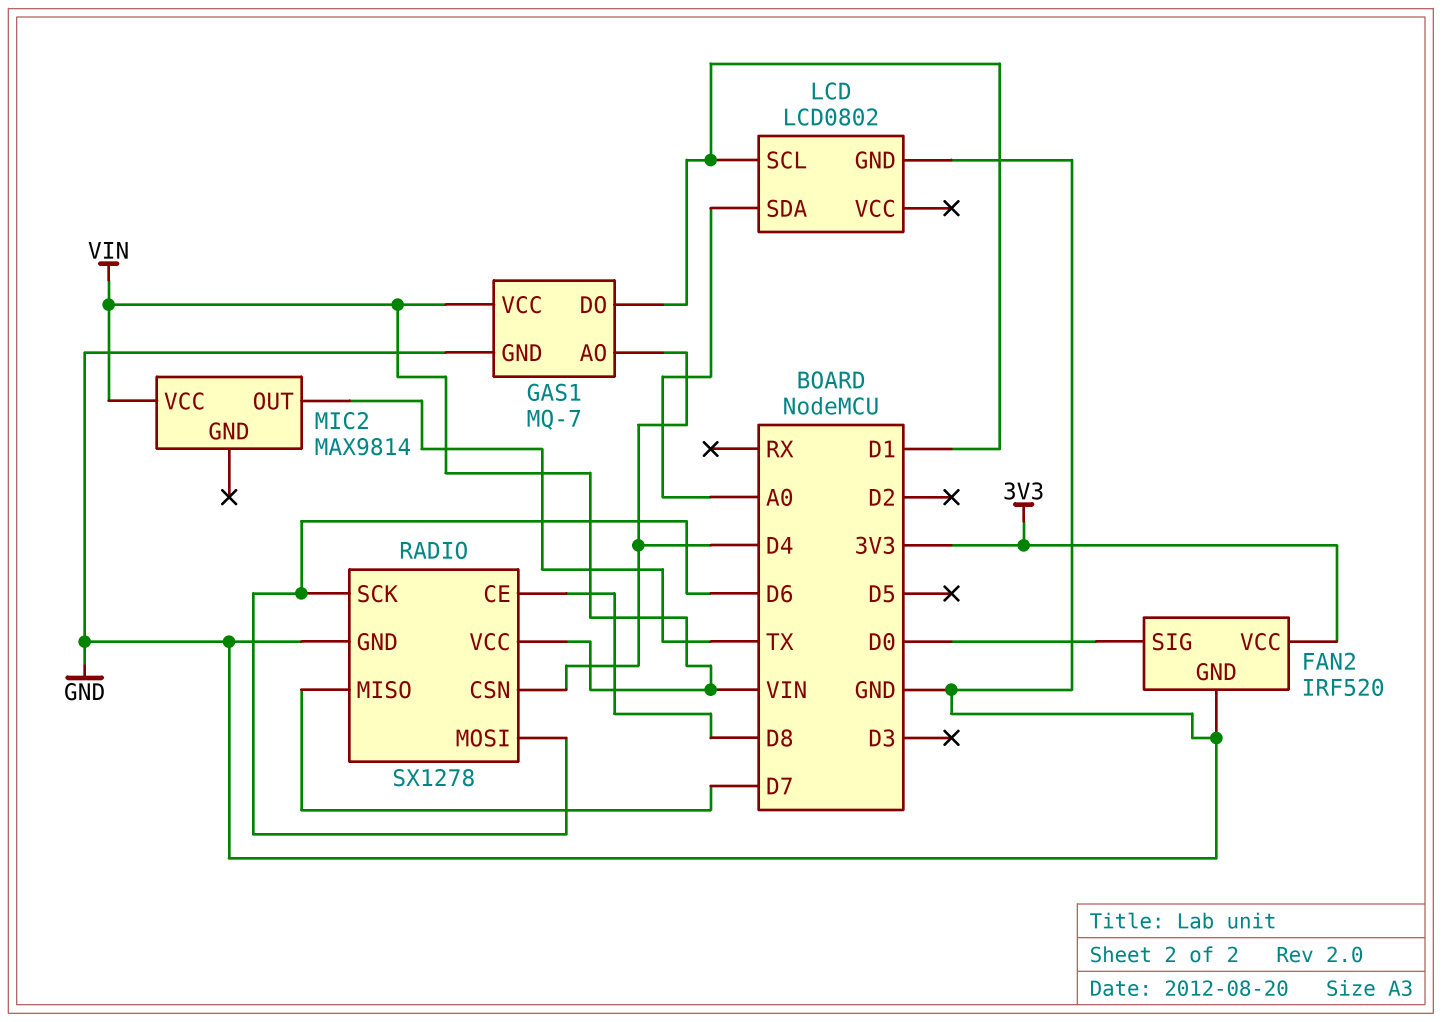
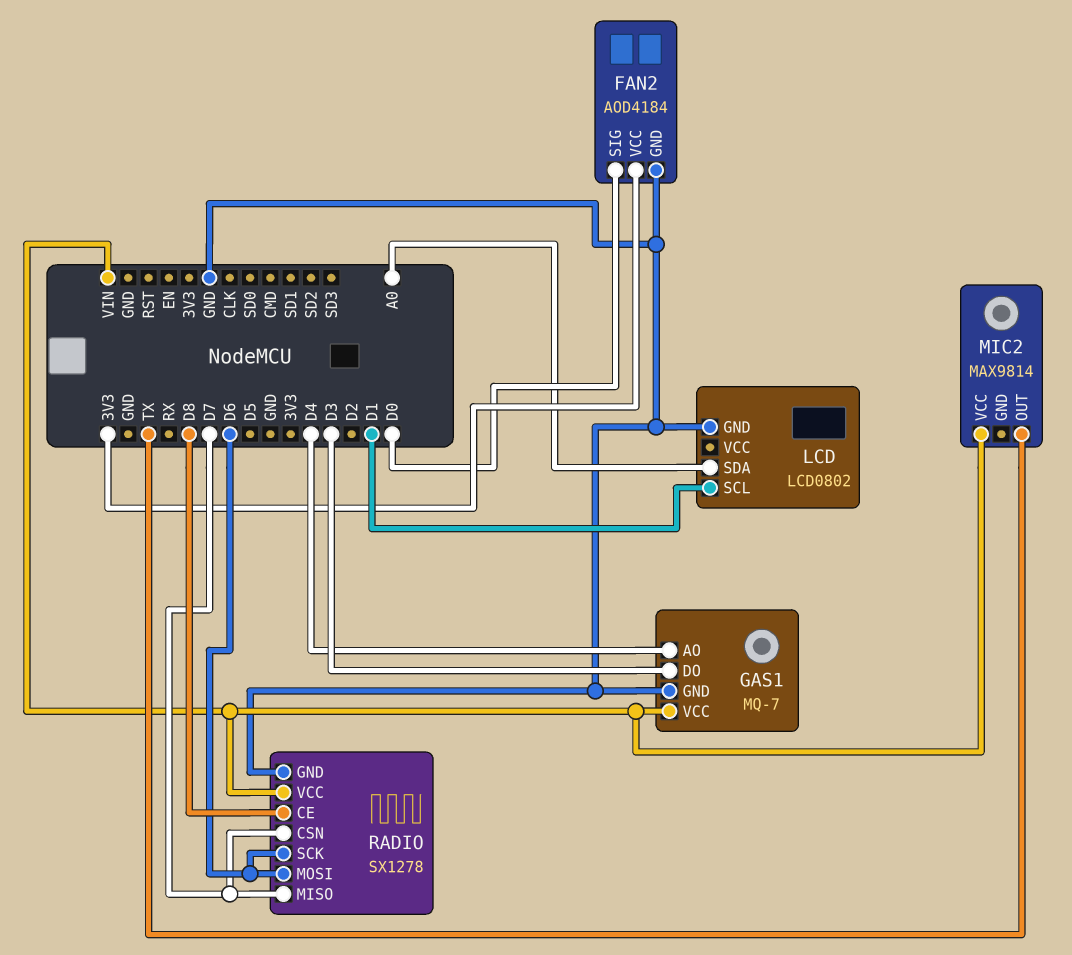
FAN2: IRF520 -> AOD4184
GAS1 pin DO: D1 -> D3
RADIO pin CSN: D4 -> D7

